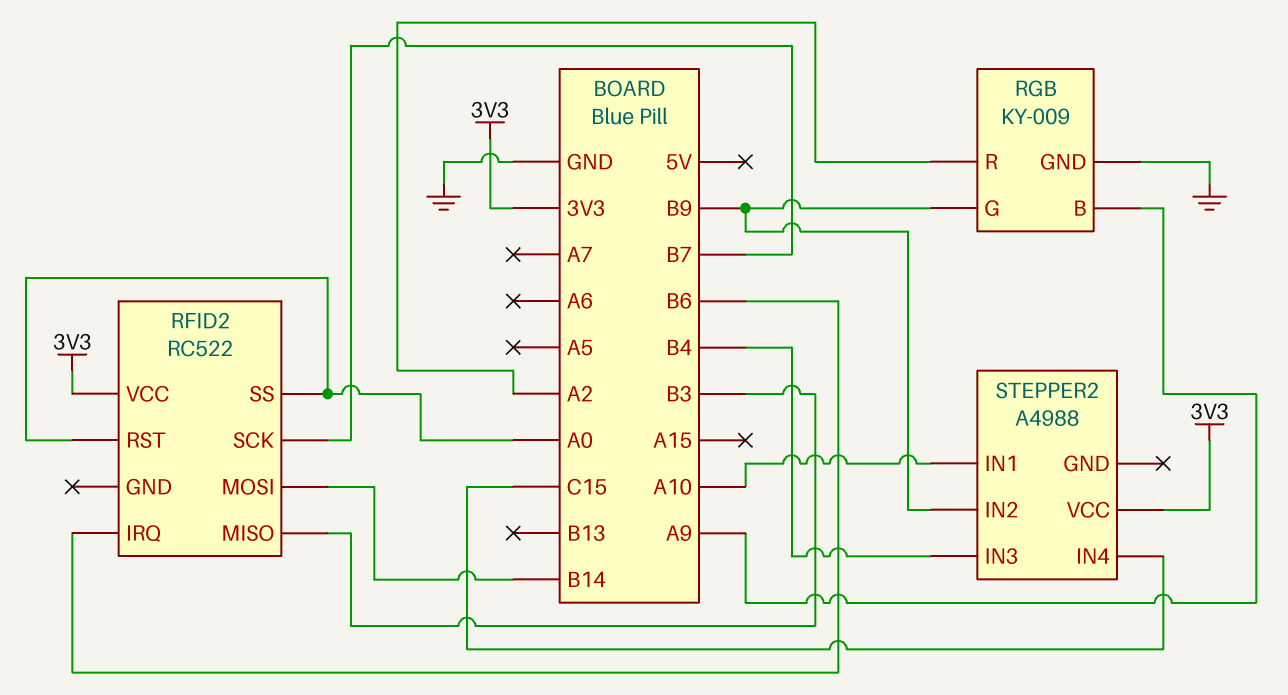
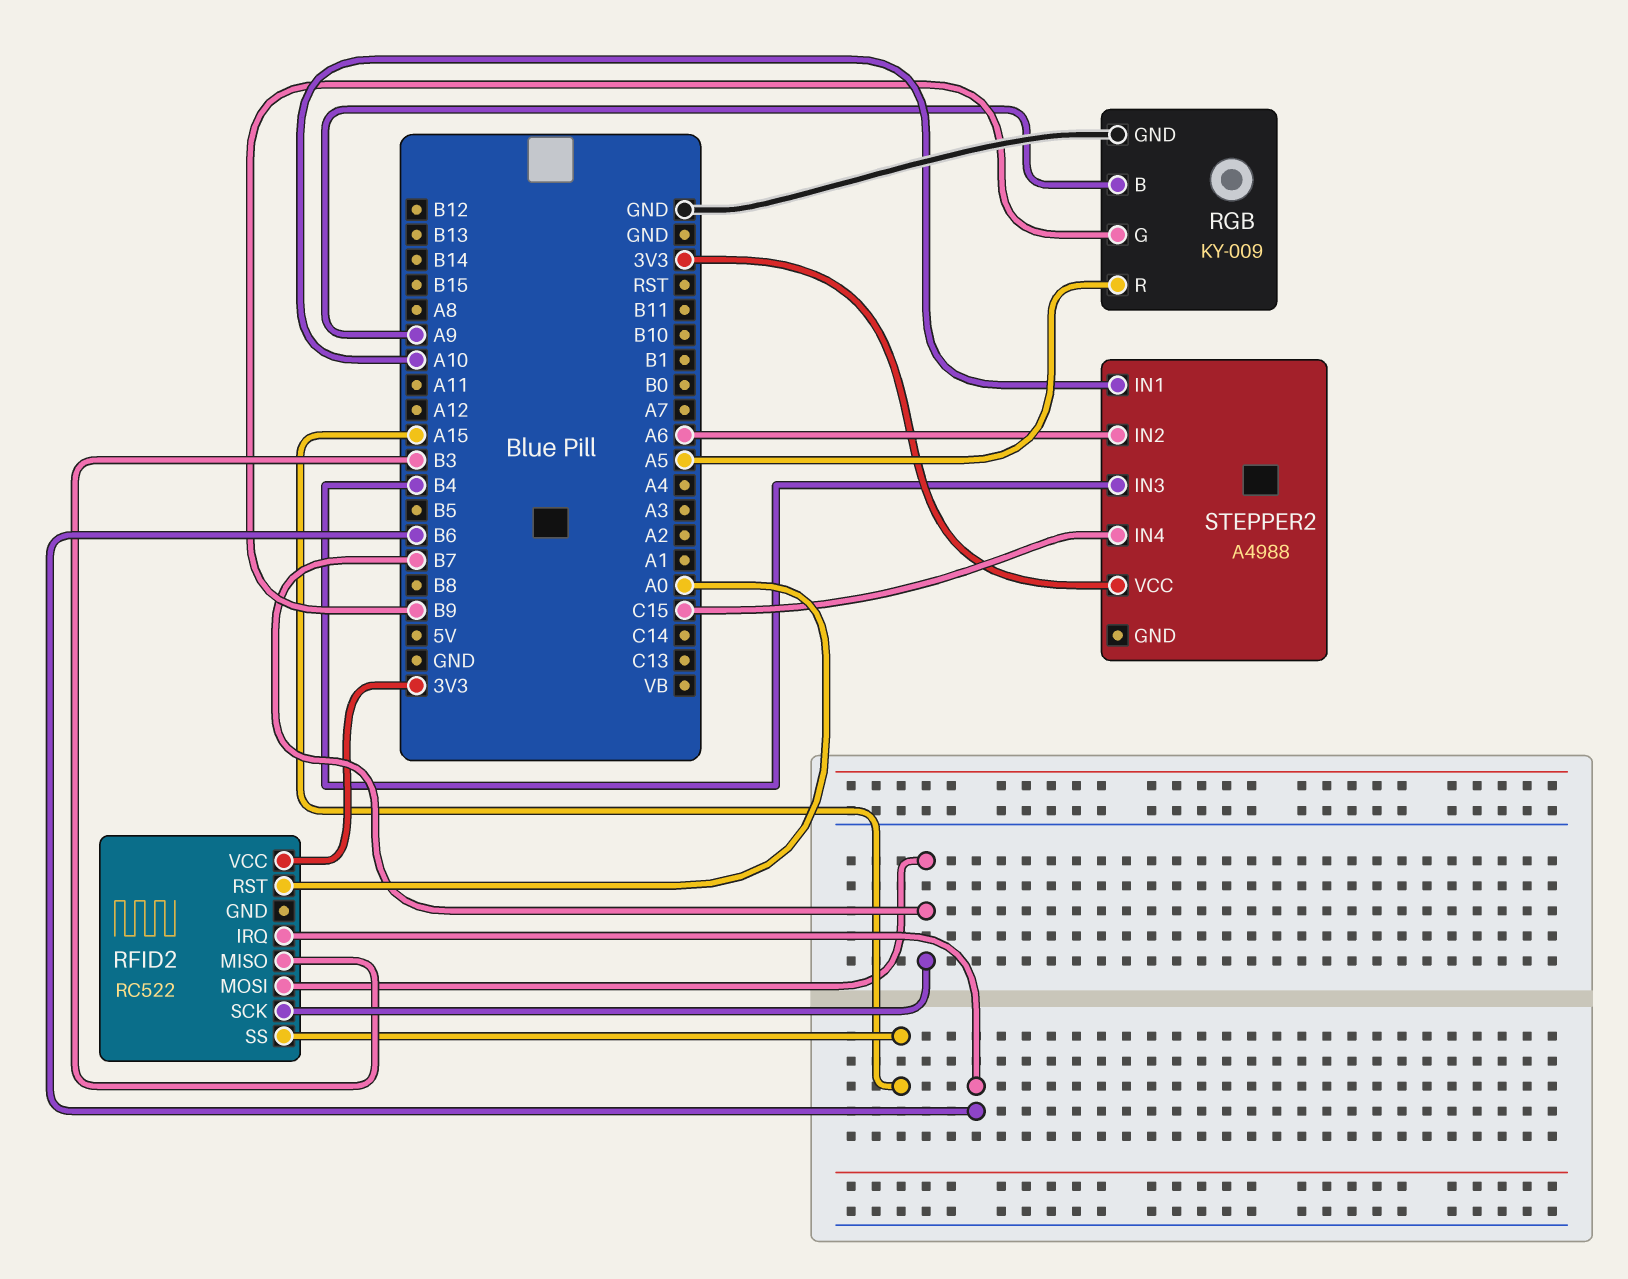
RFID2 pin MOSI: B14 -> B7
RFID2 pin SS: A0 -> A15
RGB pin R: A2 -> A5
STEPPER2 pin IN2: B9 -> A6

